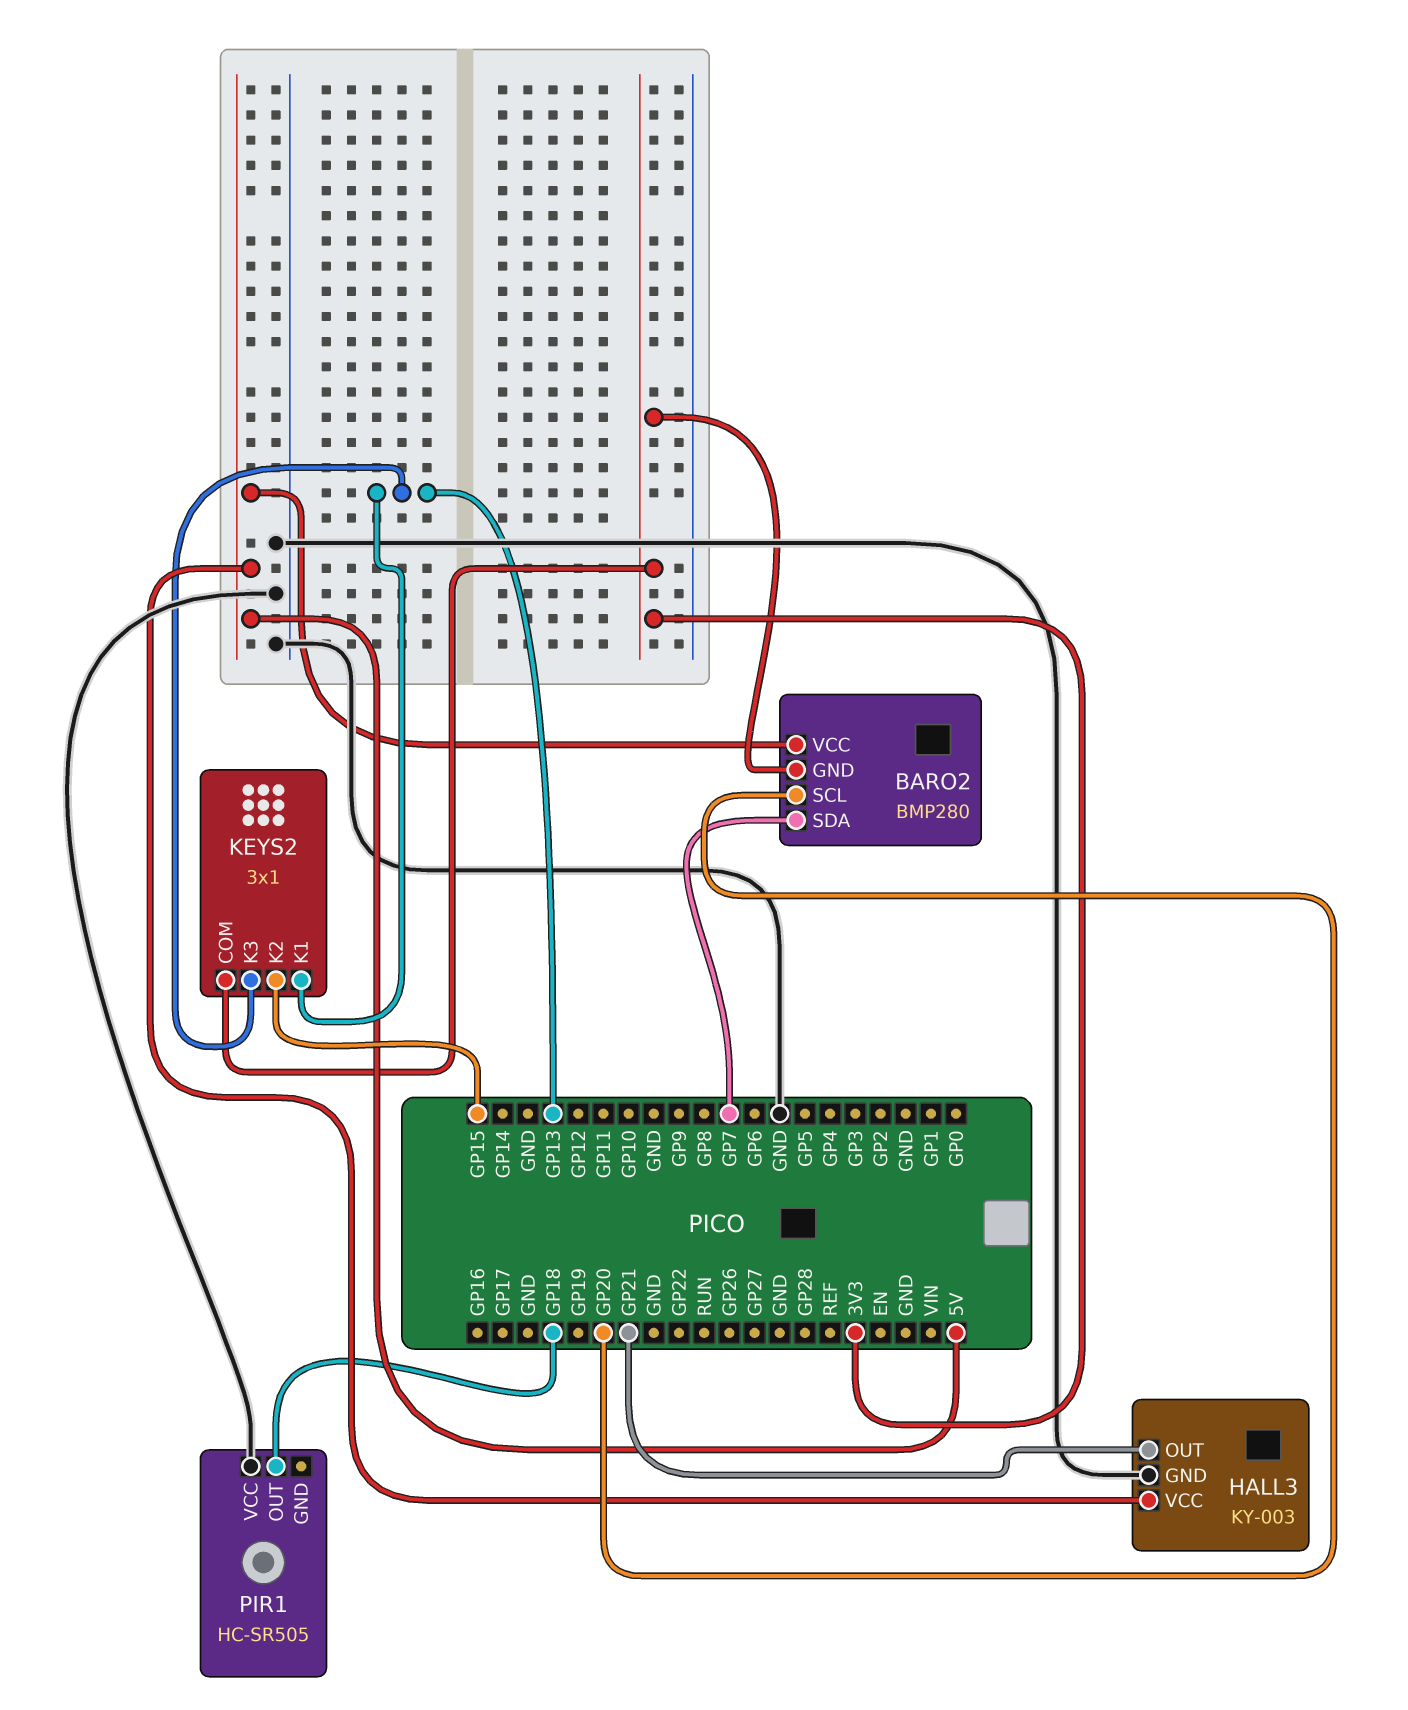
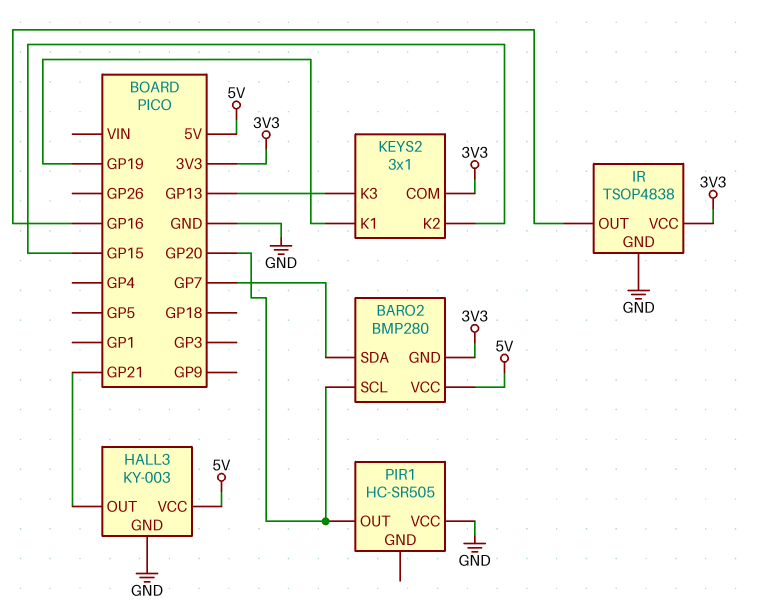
IR: none -> TSOP4838
IR pin GND: none -> GND
IR pin OUT: none -> GP16
IR pin VCC: none -> 3V3
KEYS2 pin K1: GP13 -> GP19
PIR1 pin OUT: GP18 -> GP20

